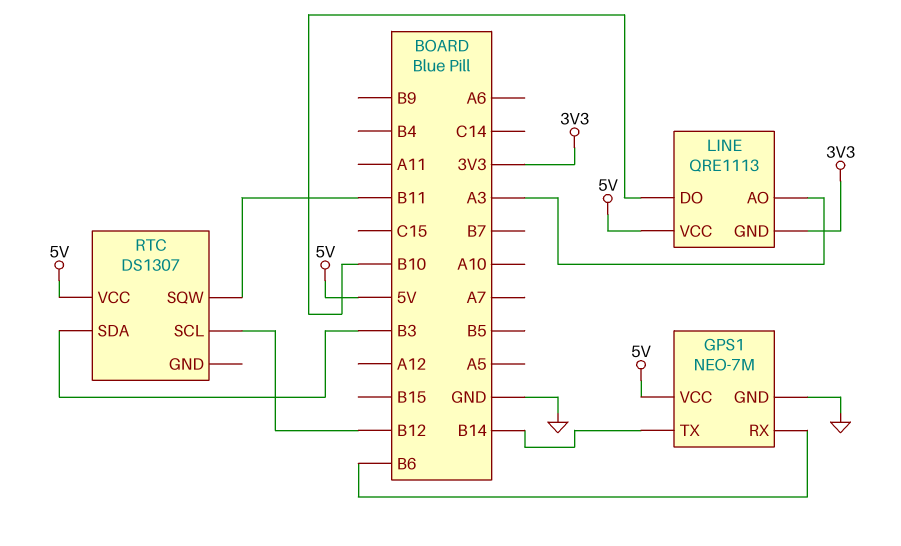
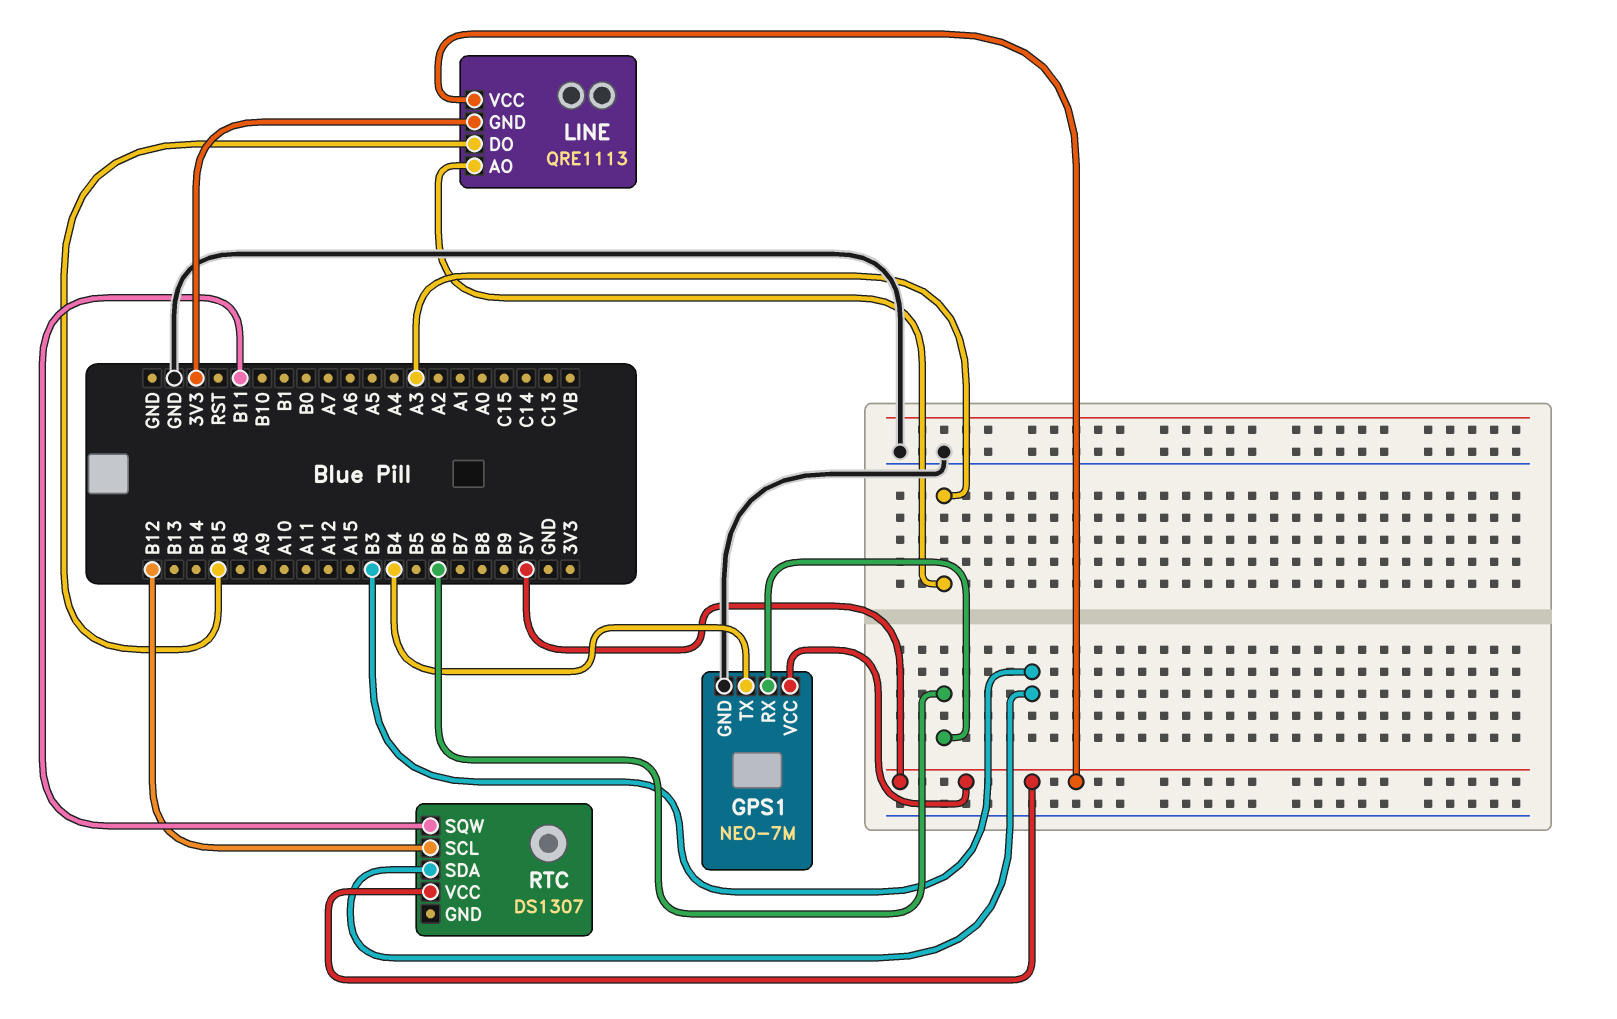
GPS1 pin TX: B14 -> B4
LINE pin DO: B10 -> B15

